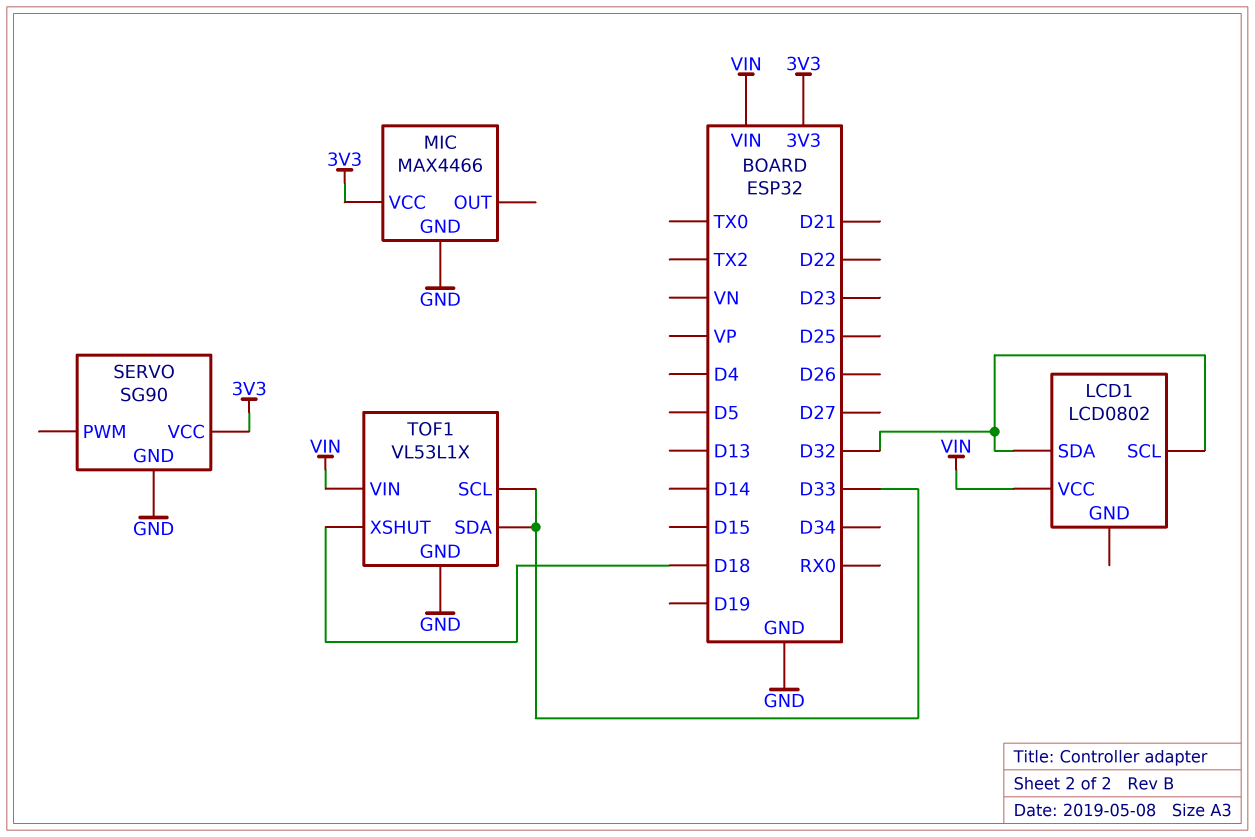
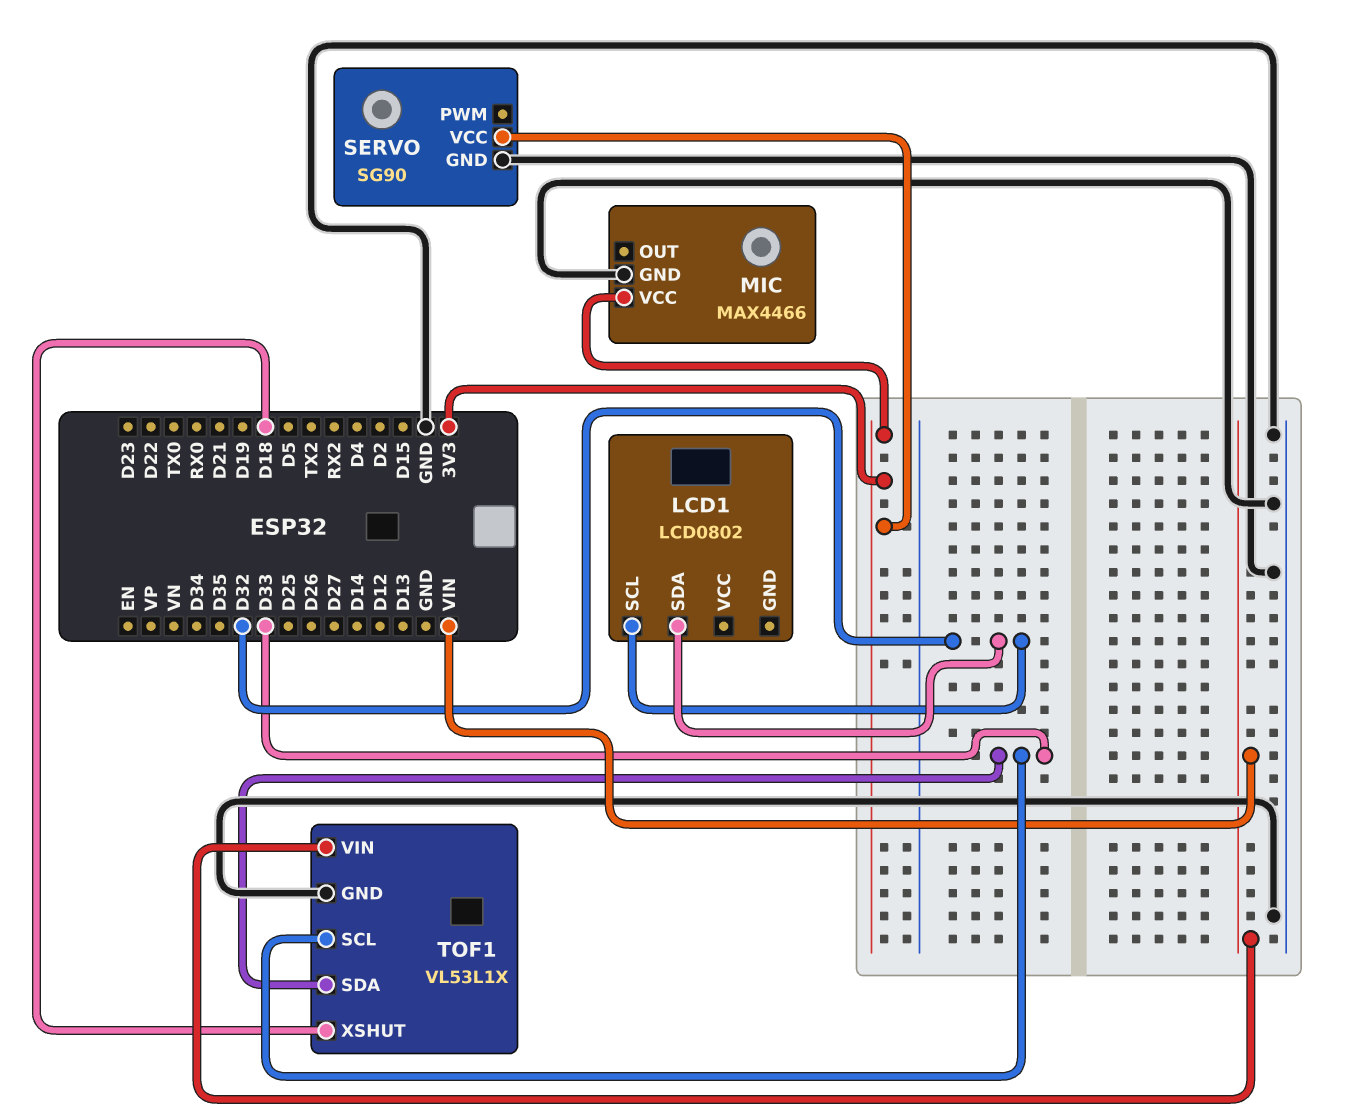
LCD1 pin VCC: VIN -> none

